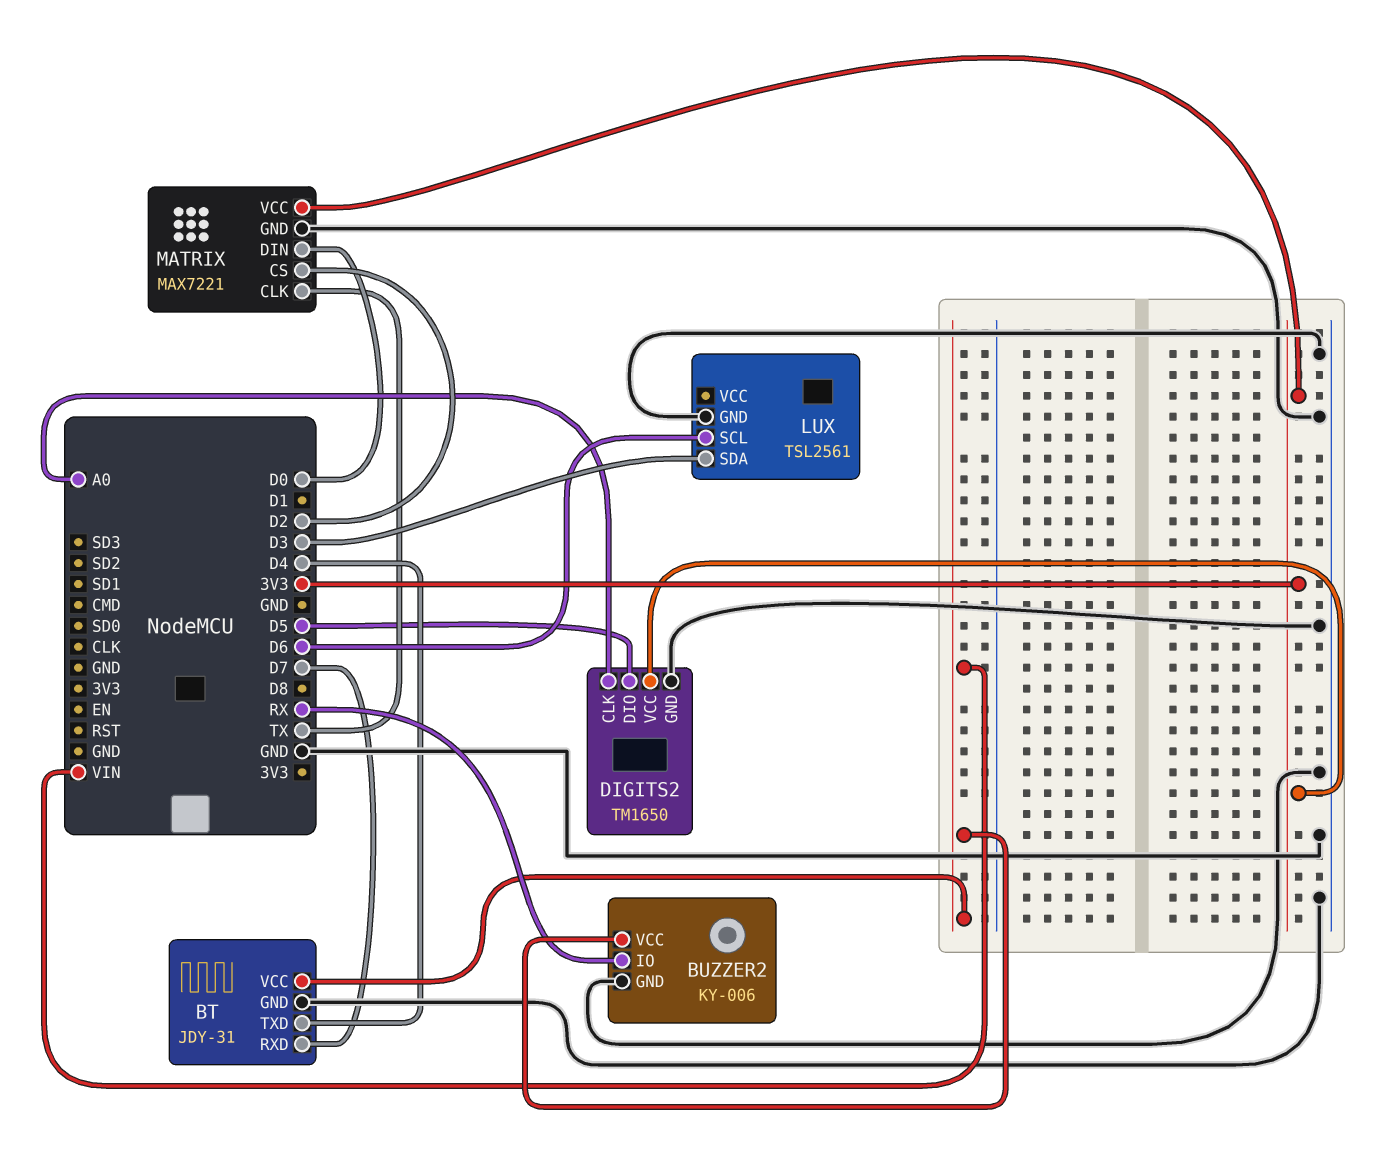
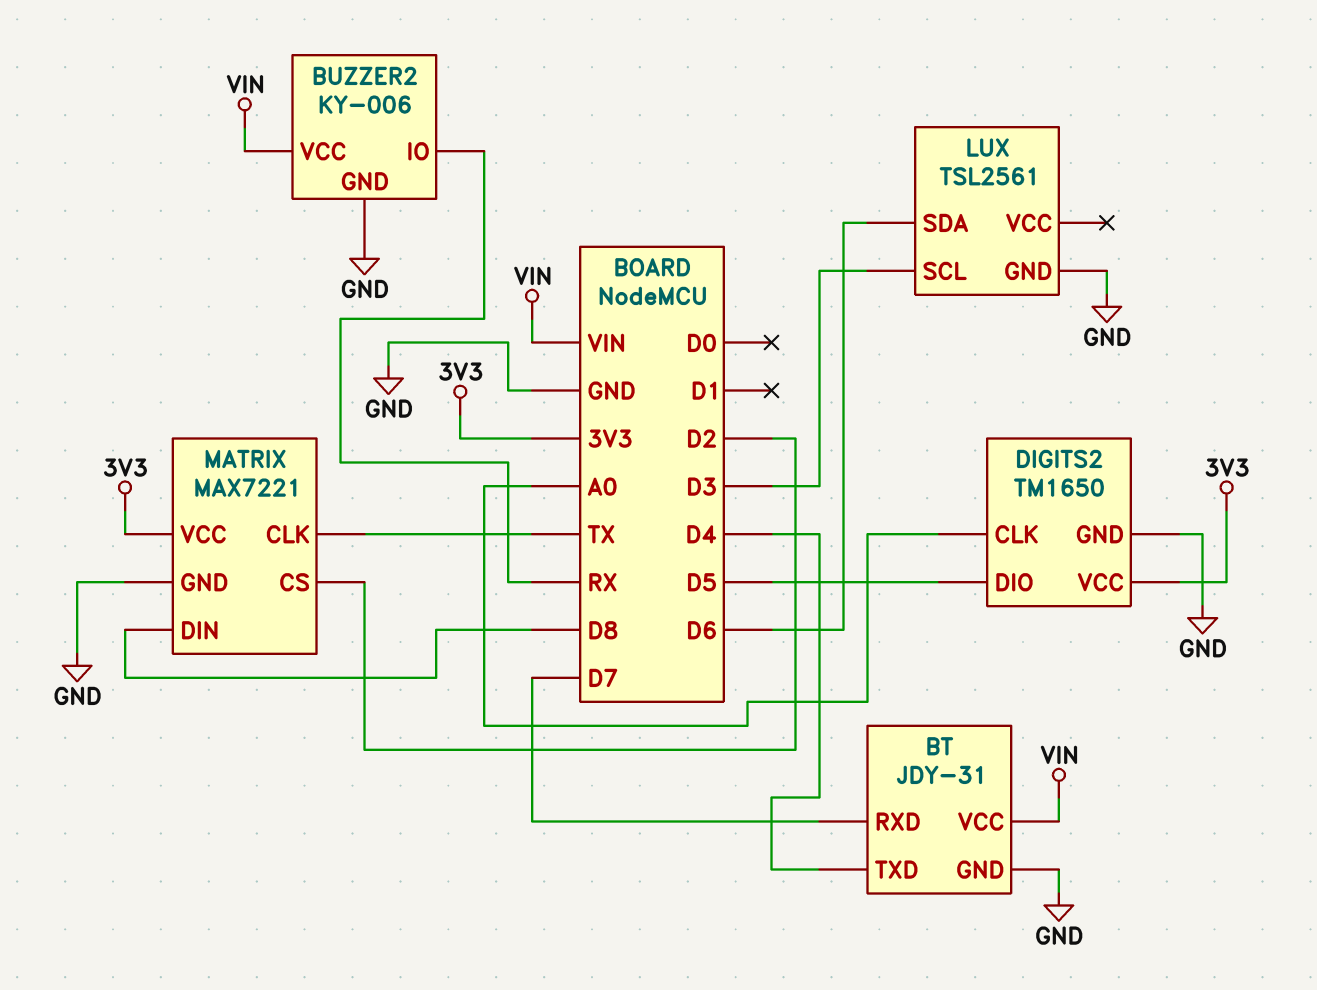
LUX pin SCL: D6 -> D3
LUX pin SDA: D3 -> D6
MATRIX pin DIN: D0 -> D8

